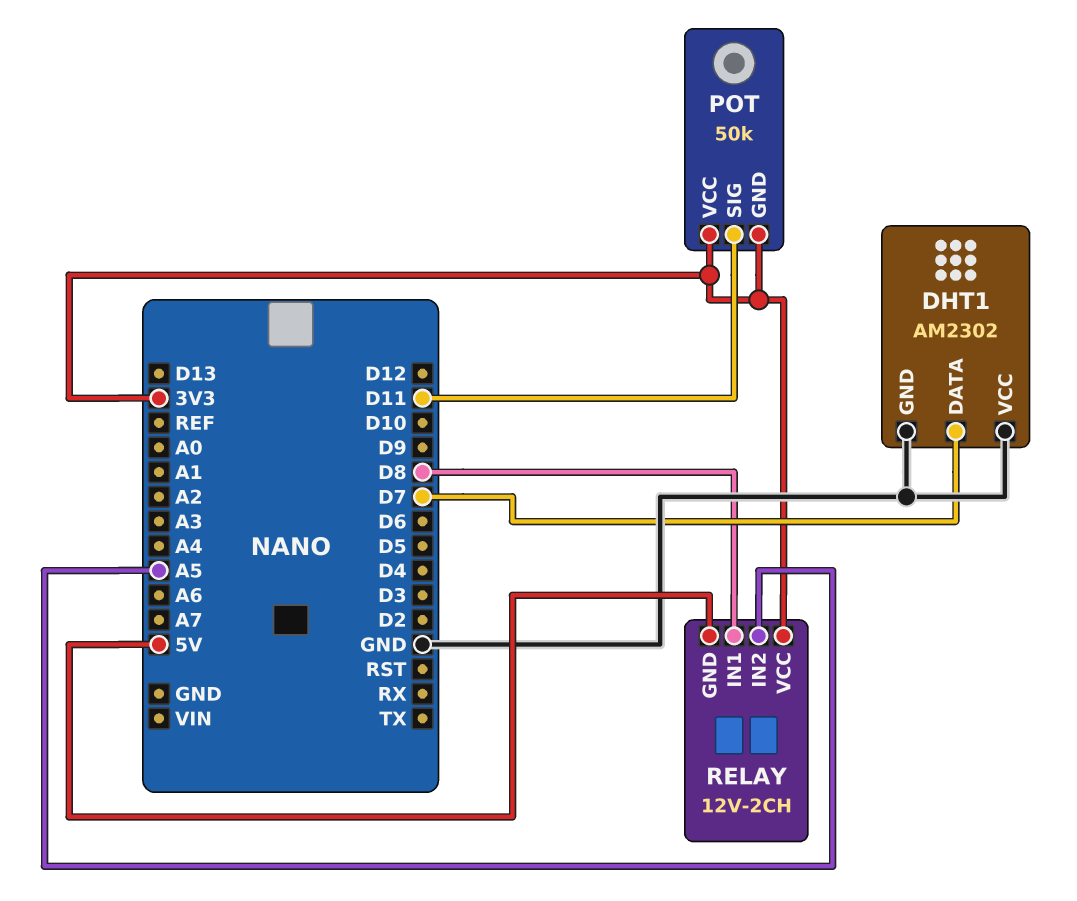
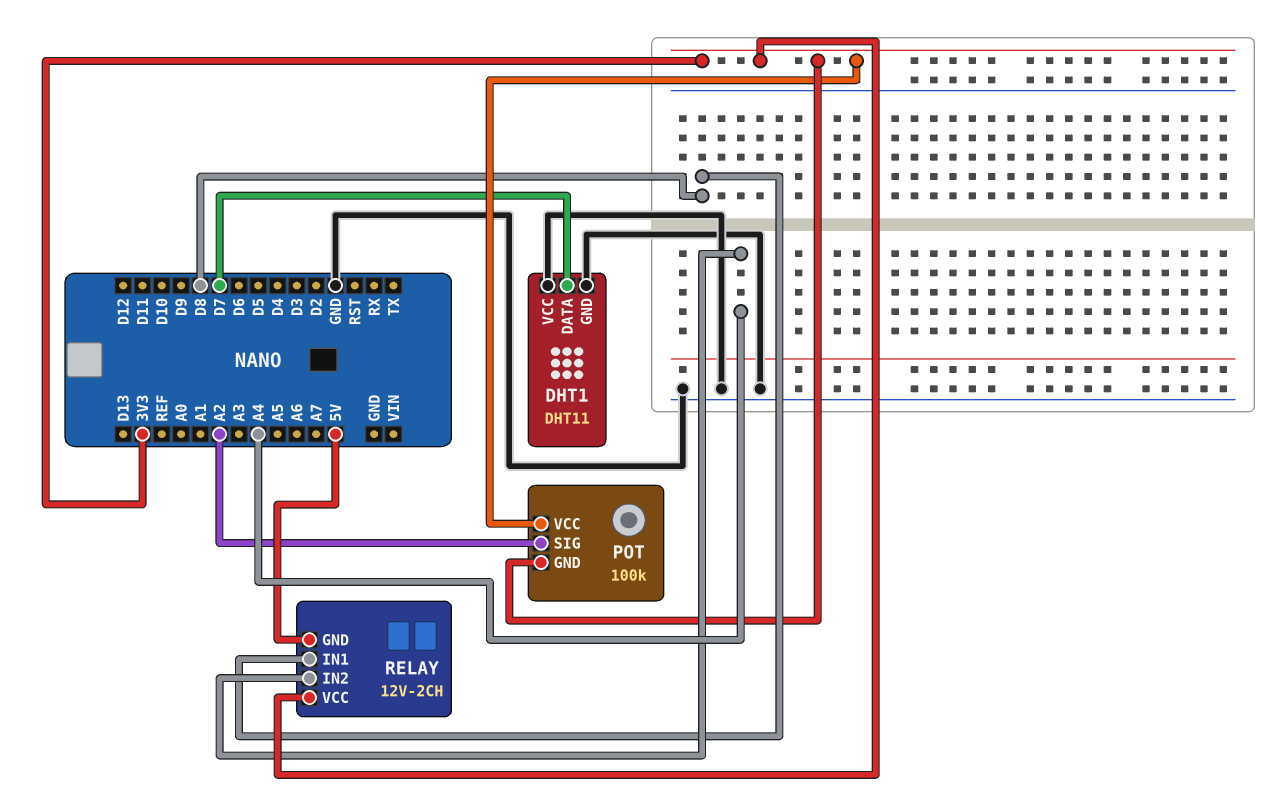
DHT1: AM2302 -> DHT11
POT: 50k -> 100k
POT pin SIG: D11 -> A2
RELAY pin IN2: A5 -> A4

